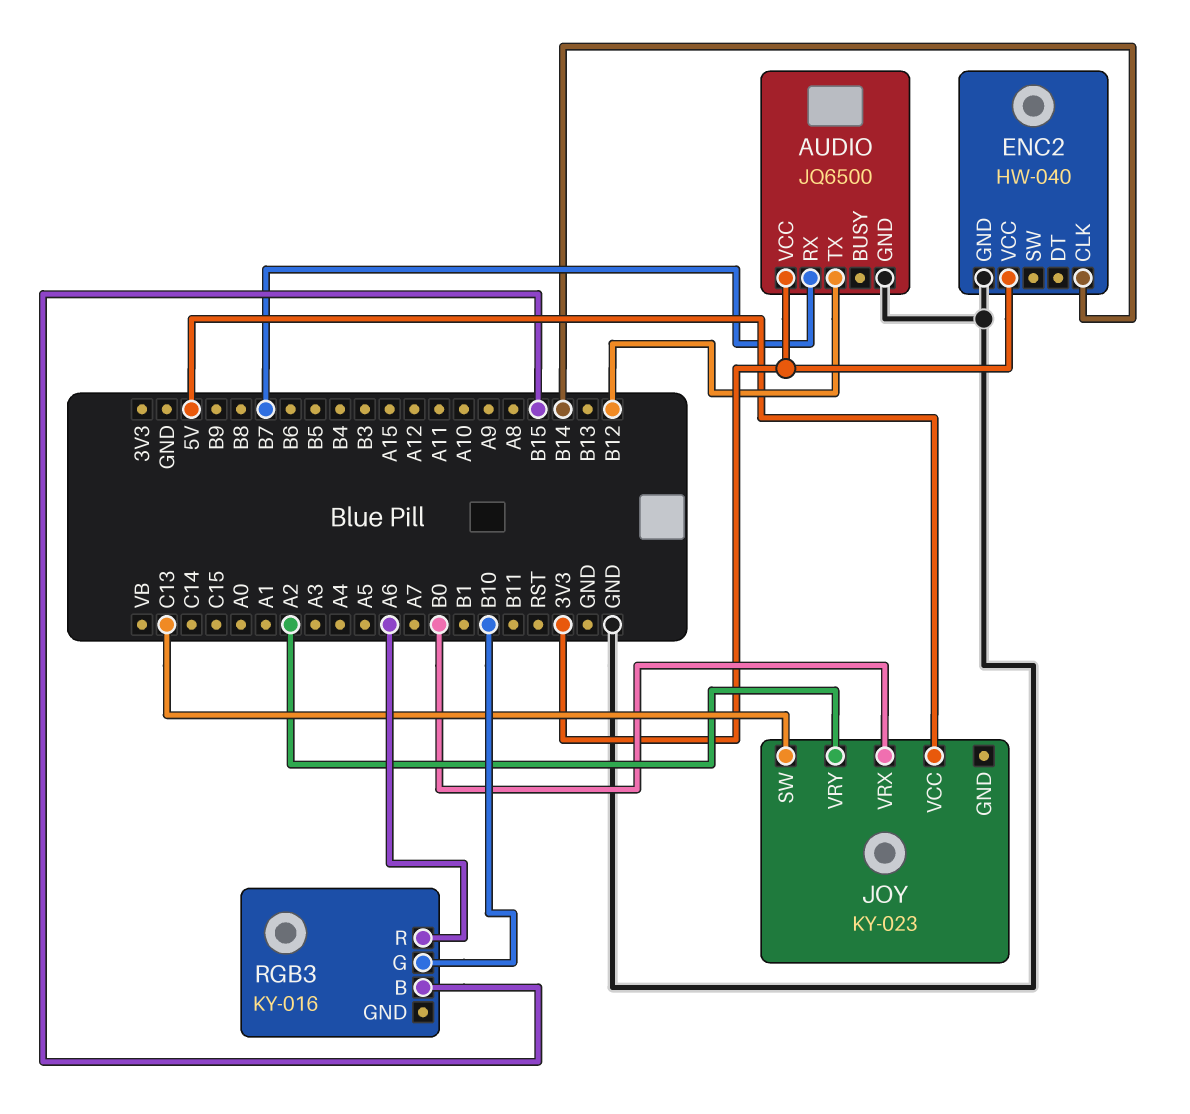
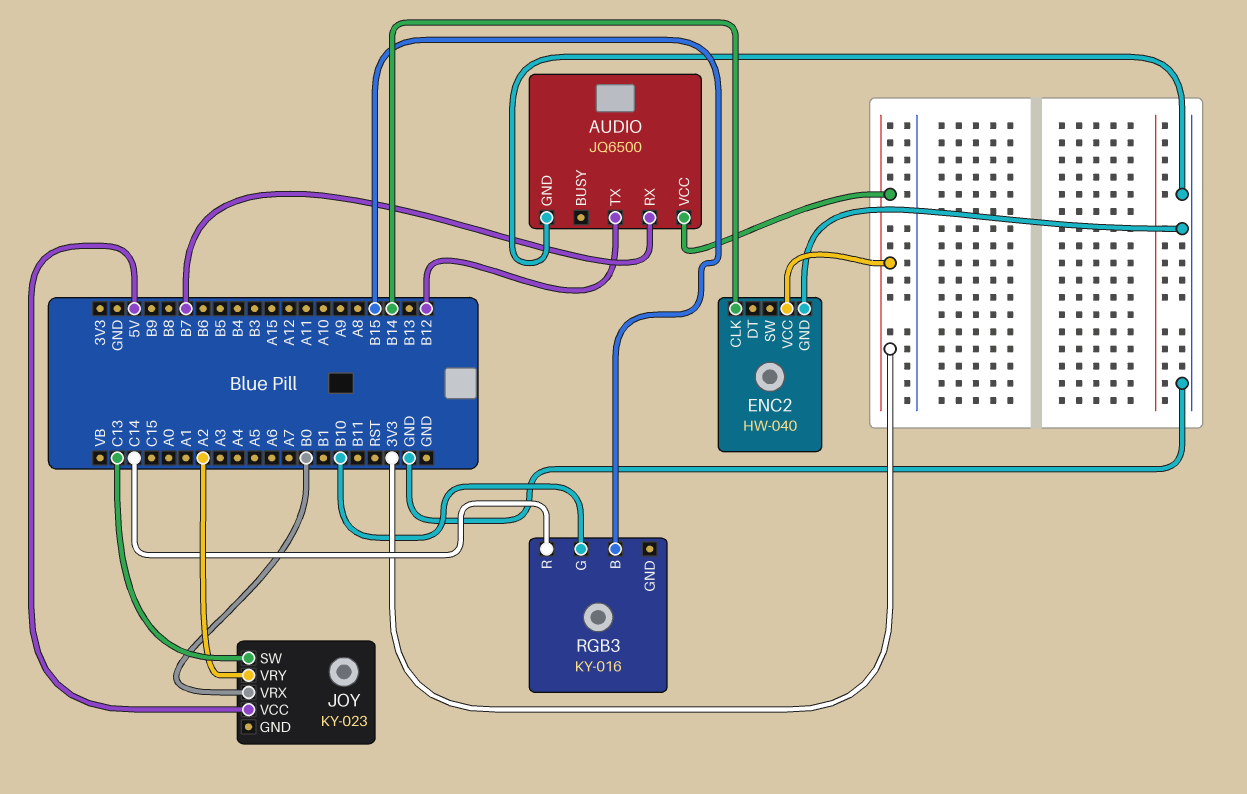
RGB3 pin R: A6 -> C14

